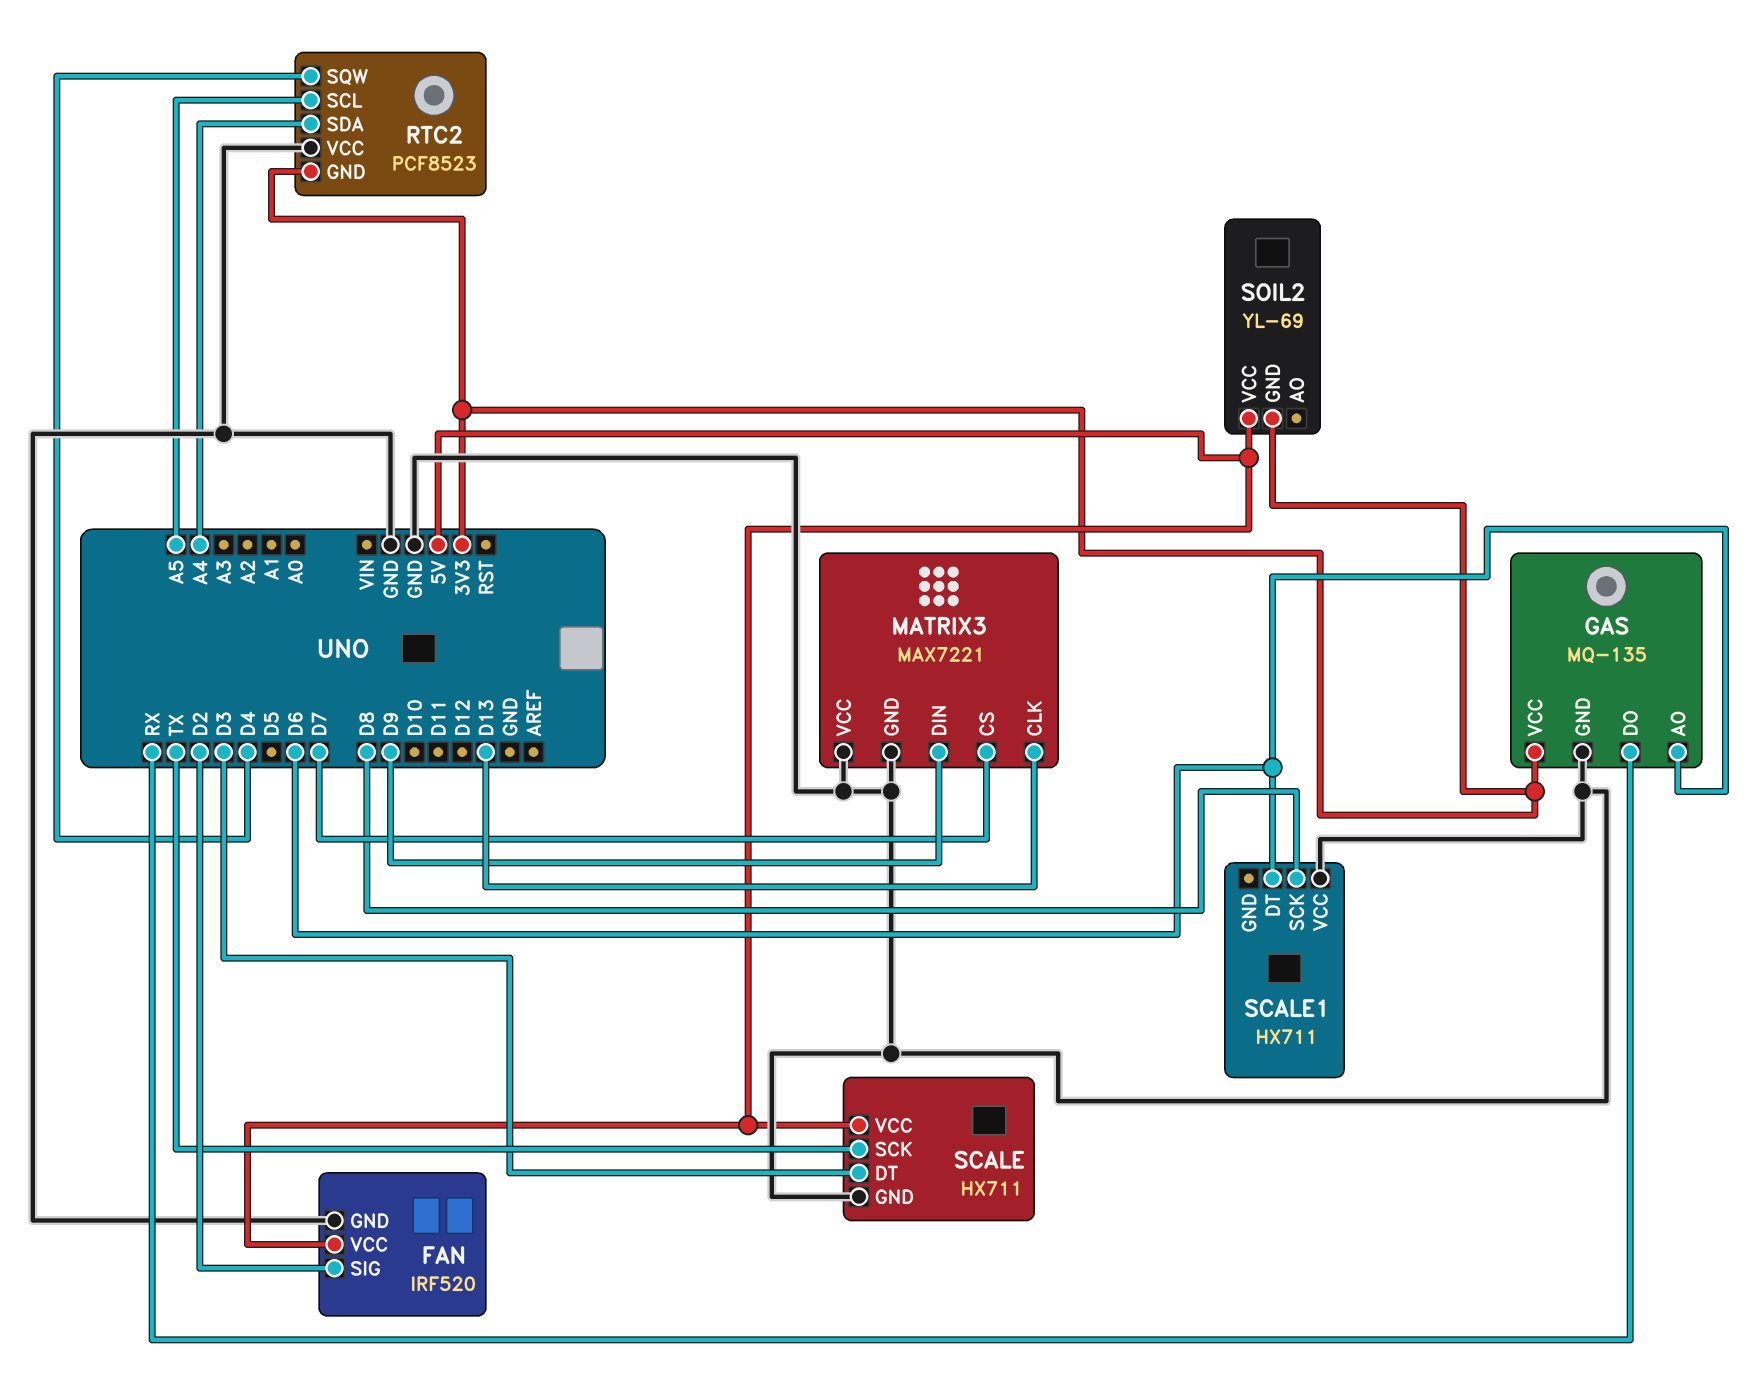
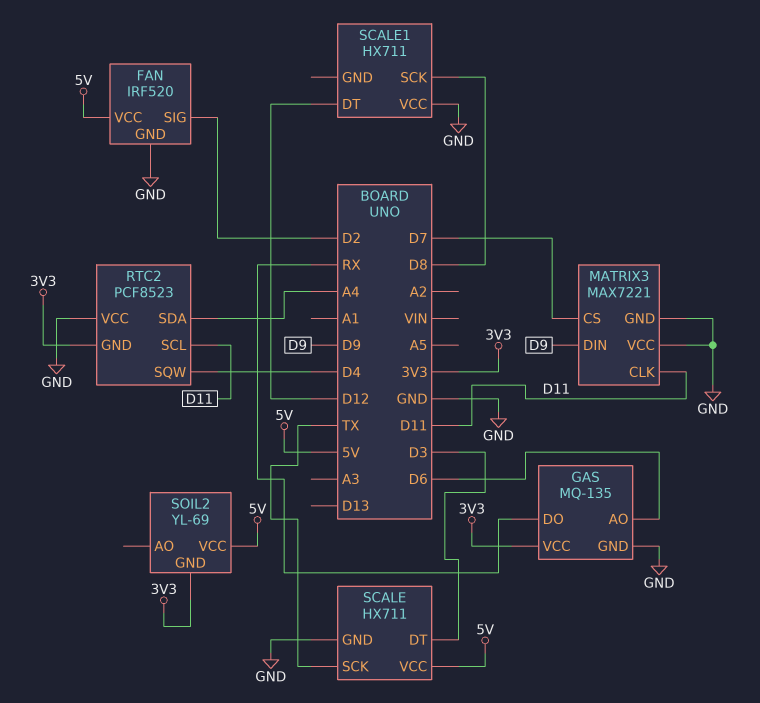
MATRIX3 pin CLK: D13 -> D11
RTC2 pin SCL: A5 -> D11
SCALE1 pin DT: D6 -> D12

